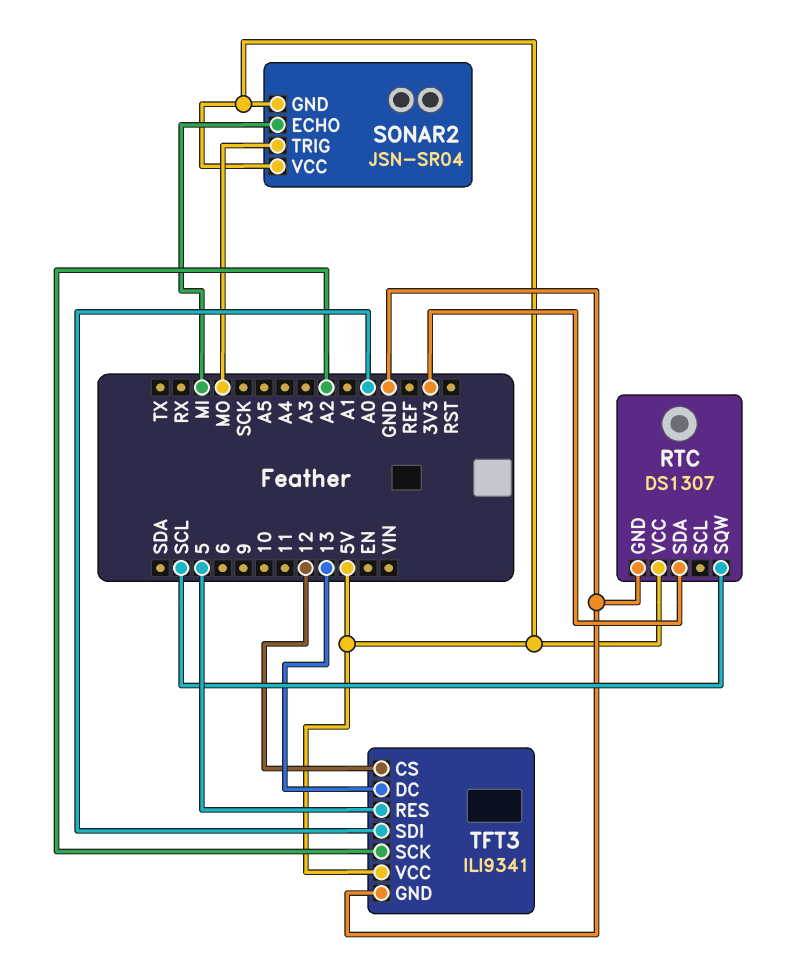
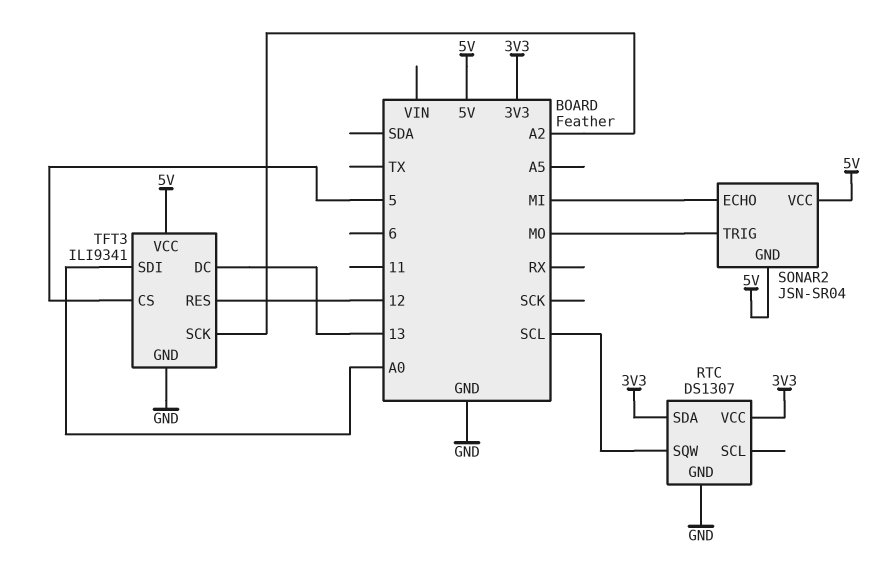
RTC pin VCC: 5V -> 3V3
TFT3 pin CS: 12 -> 5
TFT3 pin RES: 5 -> 12

